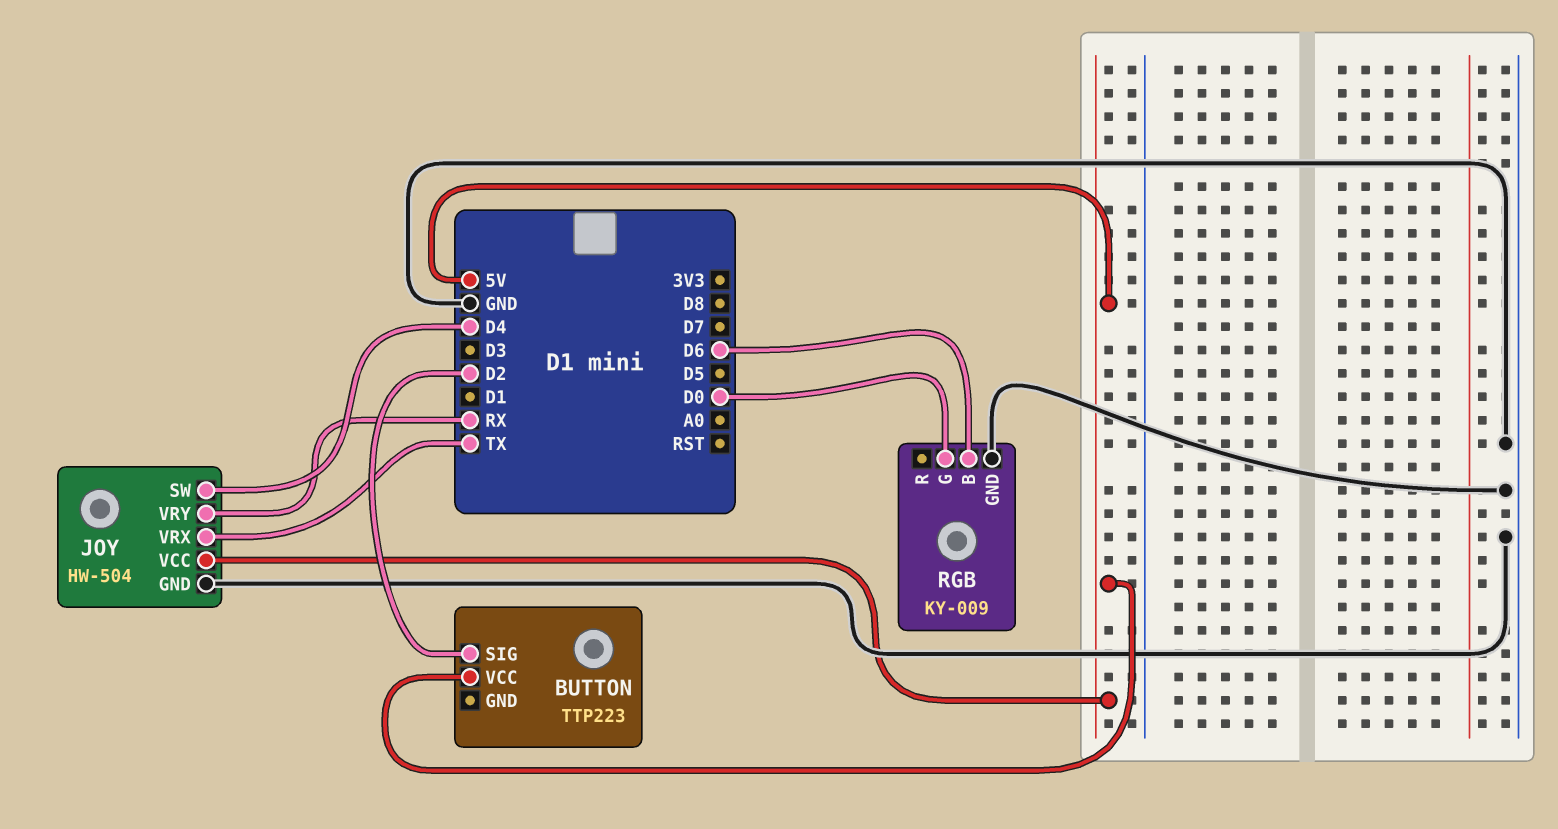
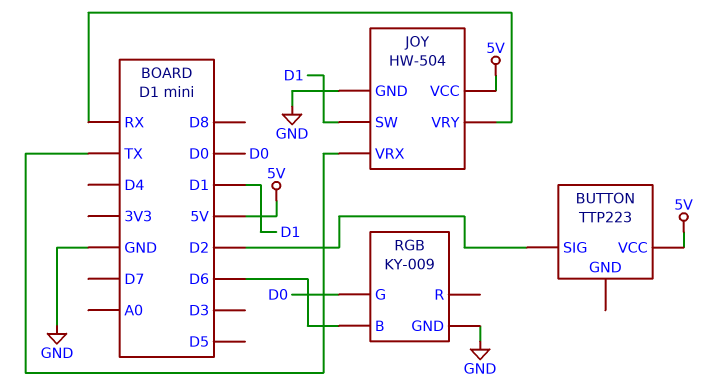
JOY pin SW: D4 -> D1

